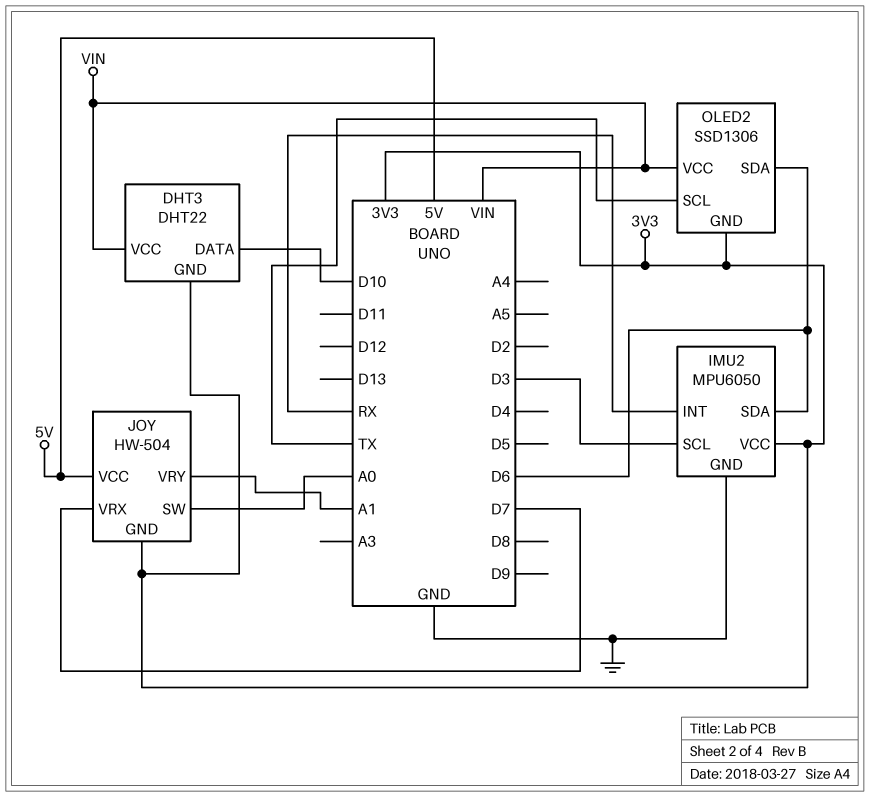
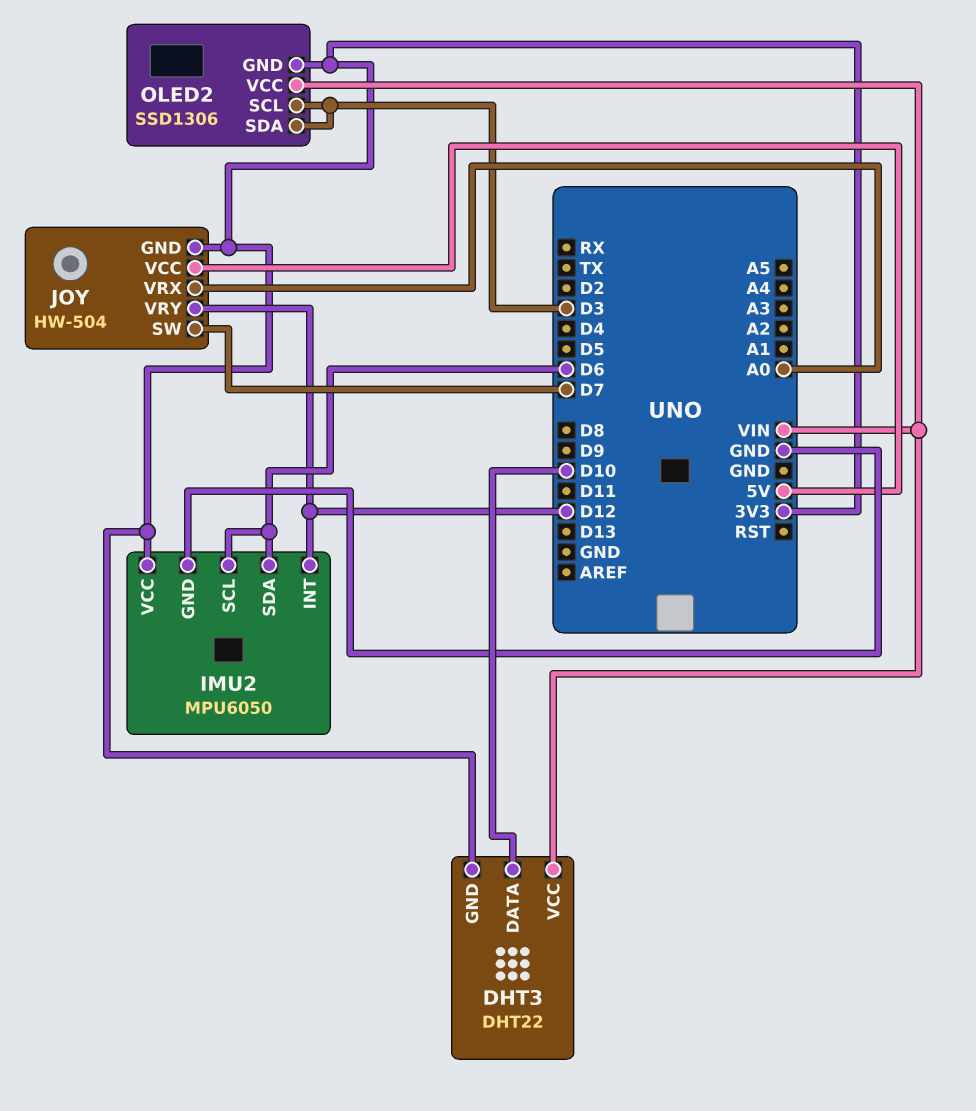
IMU2 pin INT: RX -> D12
IMU2 pin SCL: D3 -> D6
JOY pin SW: A0 -> D7
JOY pin VRX: D7 -> A0
JOY pin VRY: A1 -> D12
OLED2 pin SCL: TX -> D3
OLED2 pin SDA: D6 -> D3

